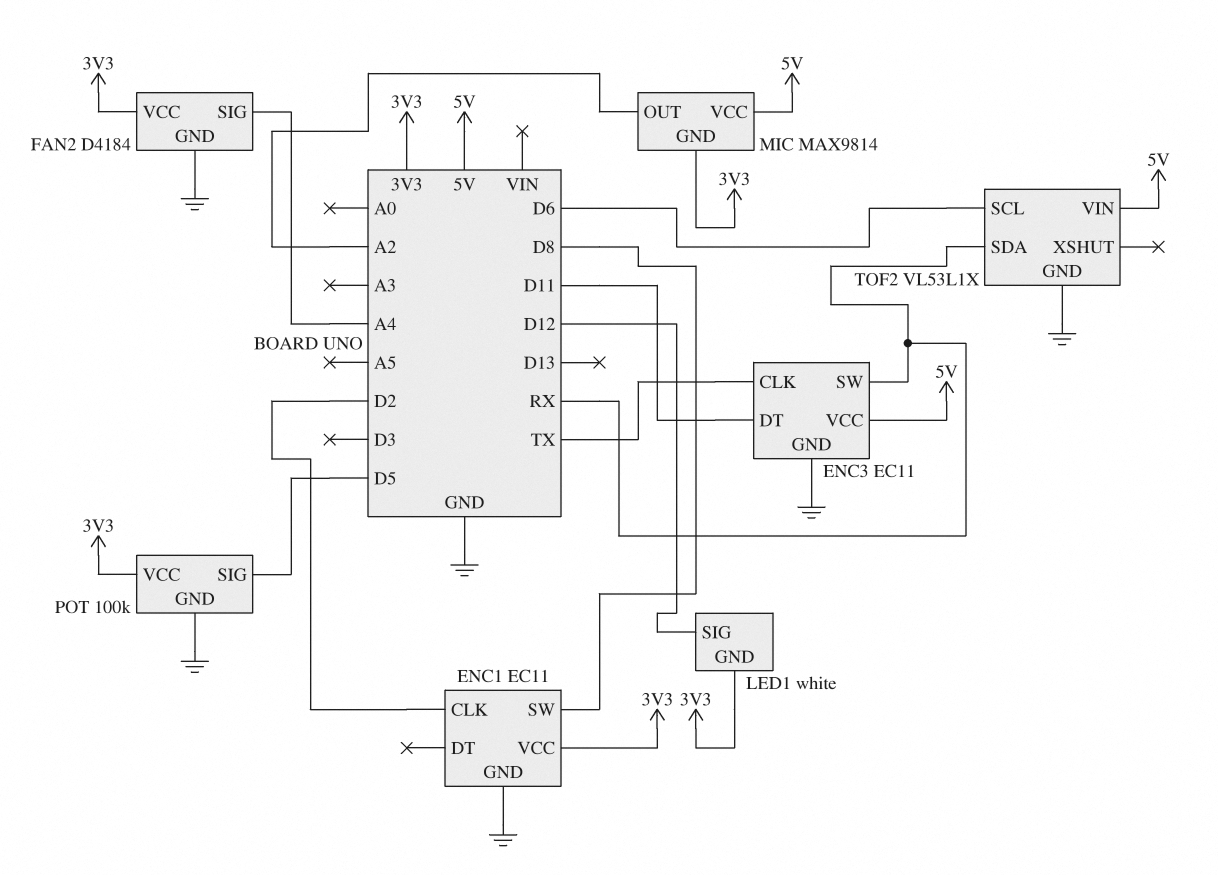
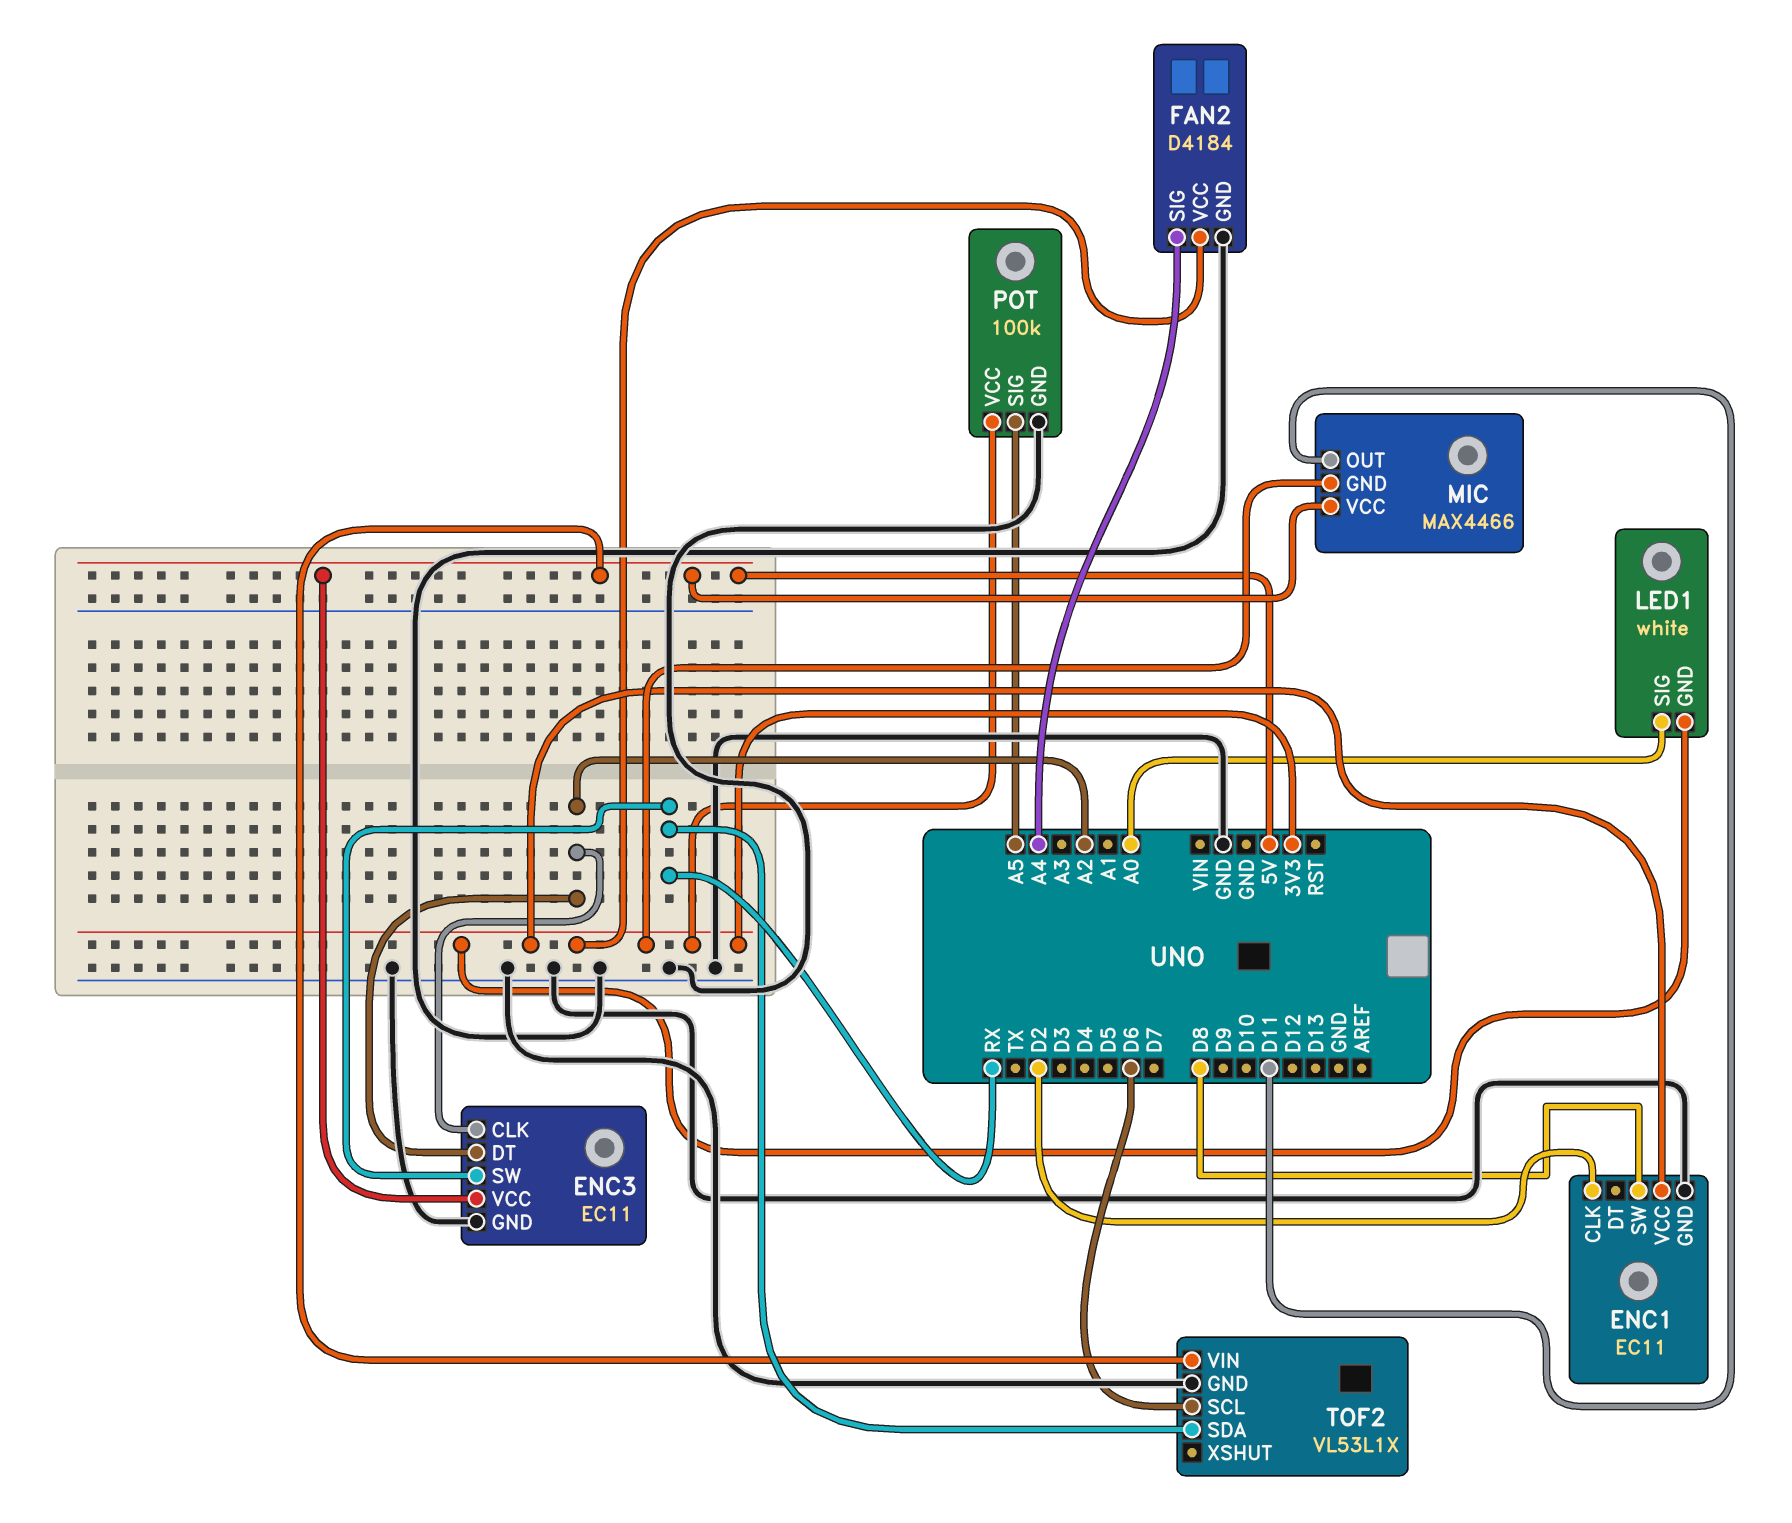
ENC3 pin CLK: TX -> A2
ENC3 pin DT: D11 -> A2
LED1 pin SIG: D12 -> A0
MIC: MAX9814 -> MAX4466
MIC pin OUT: A2 -> D11
POT pin SIG: D5 -> A5

